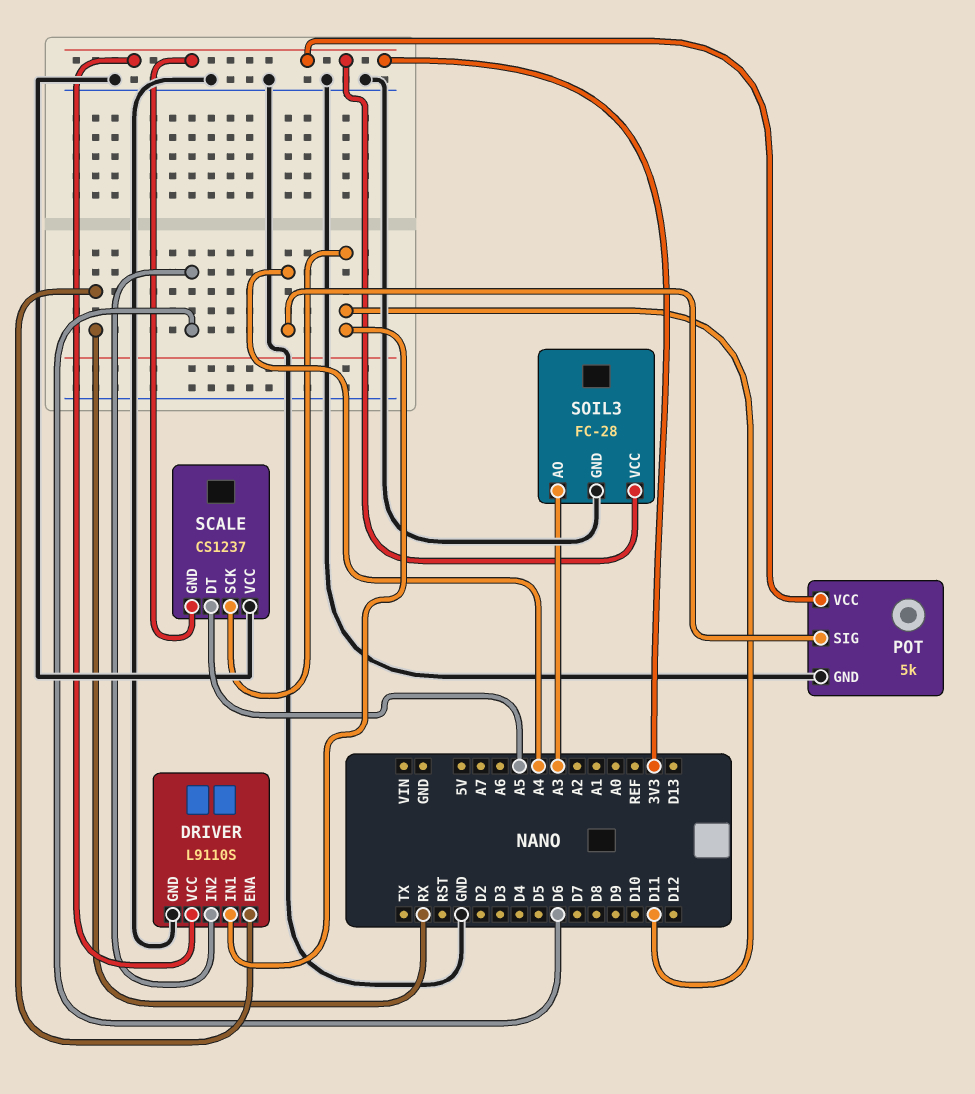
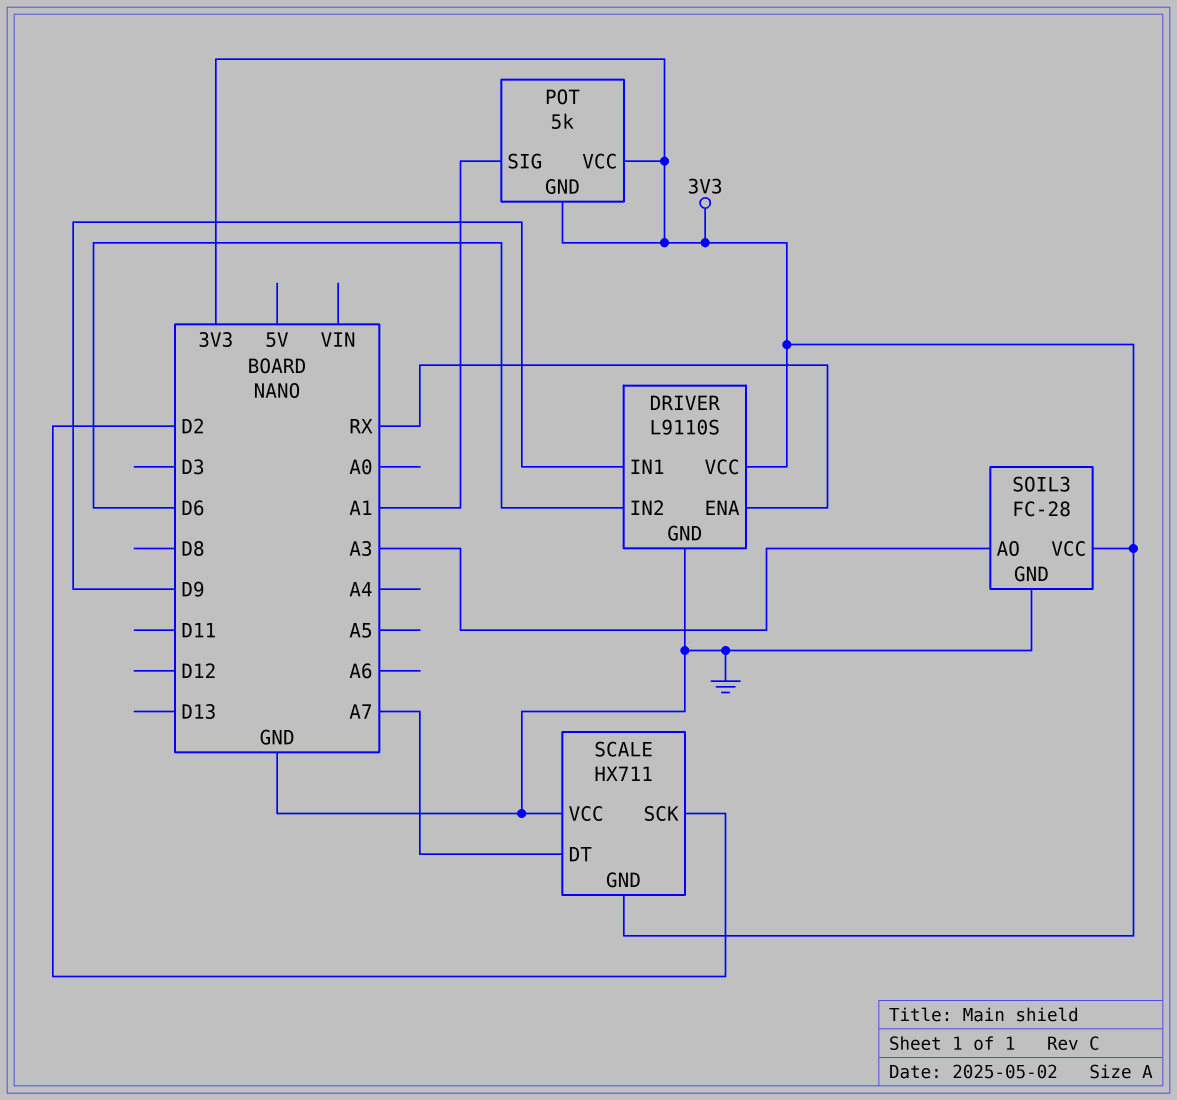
DRIVER pin IN1: D11 -> D9
POT pin GND: GND -> 3V3
POT pin SIG: A4 -> A1
SCALE: CS1237 -> HX711
SCALE pin DT: A5 -> A7
SCALE pin SCK: D11 -> D2

